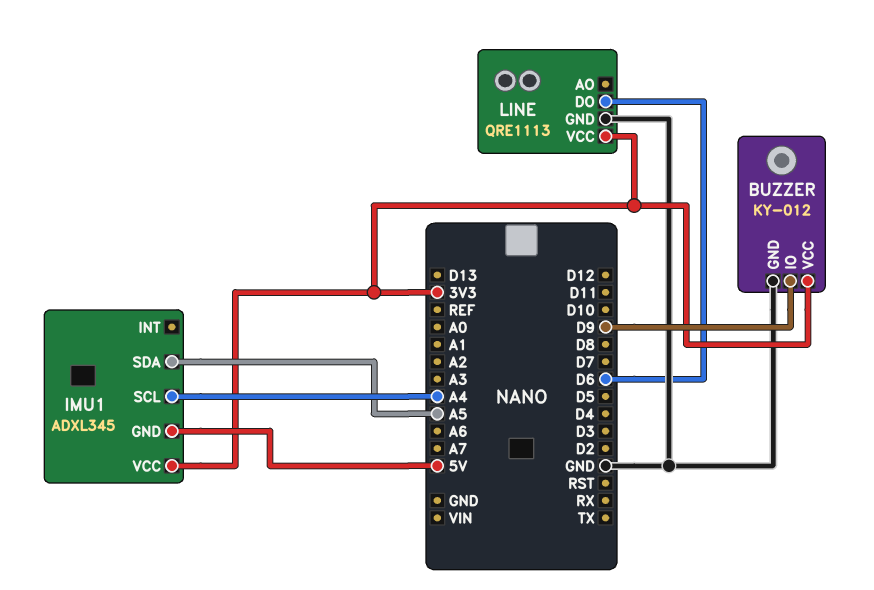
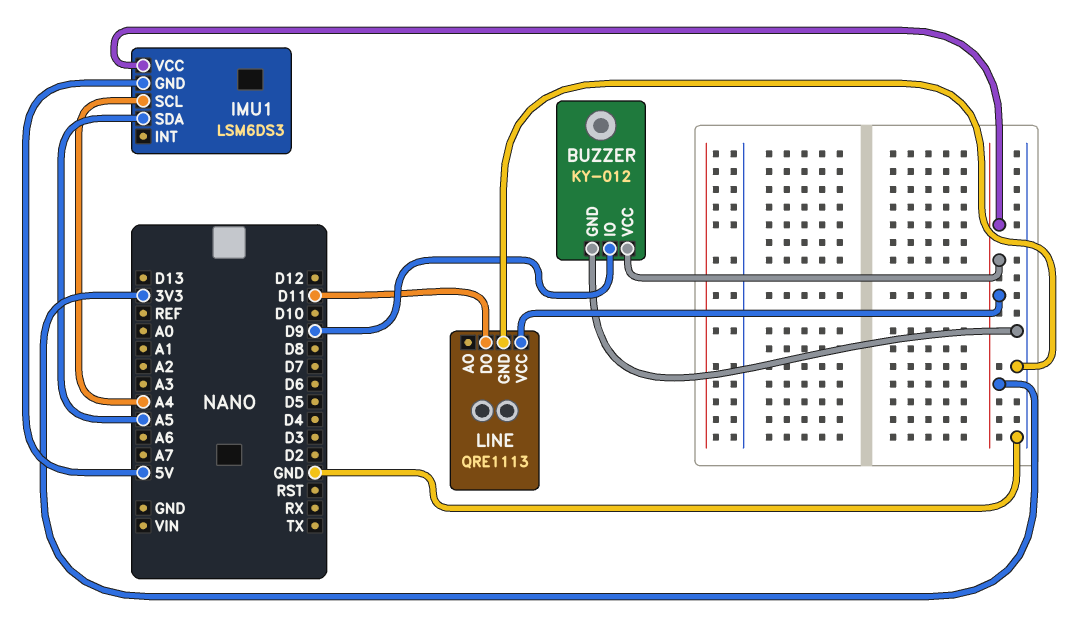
IMU1: ADXL345 -> LSM6DS3
LINE pin DO: D6 -> D11

